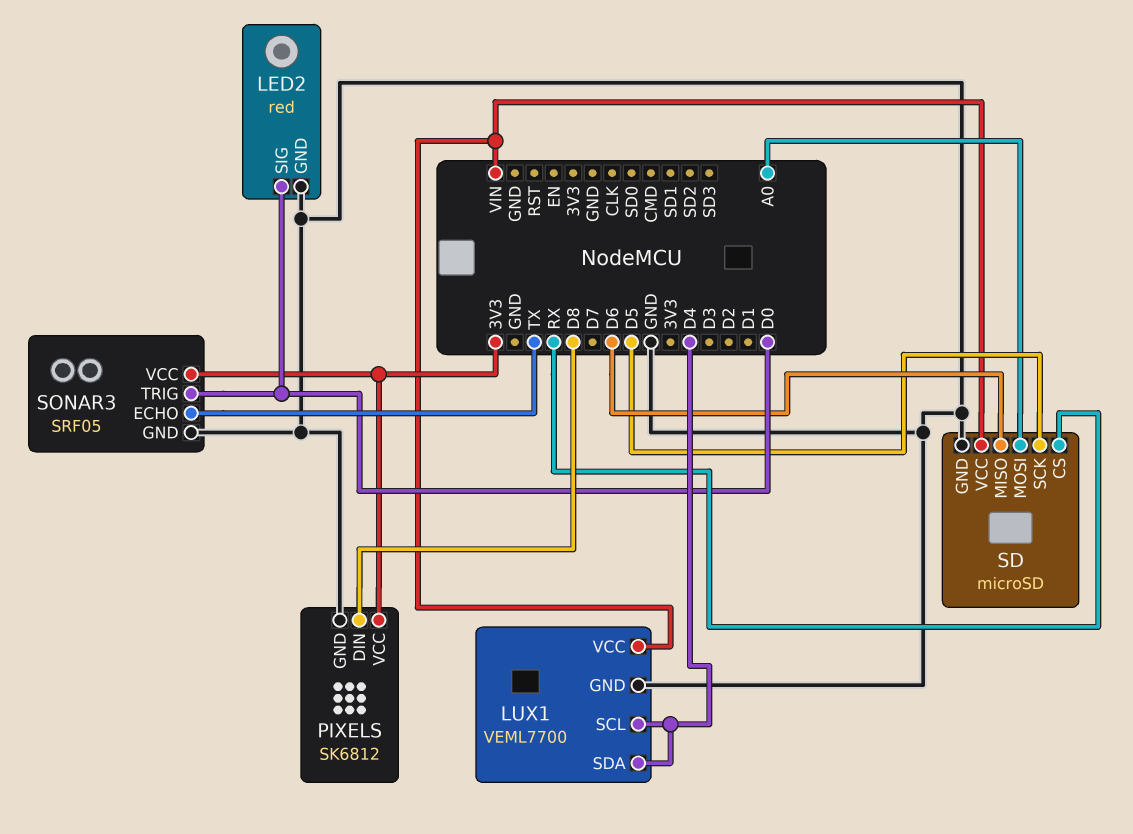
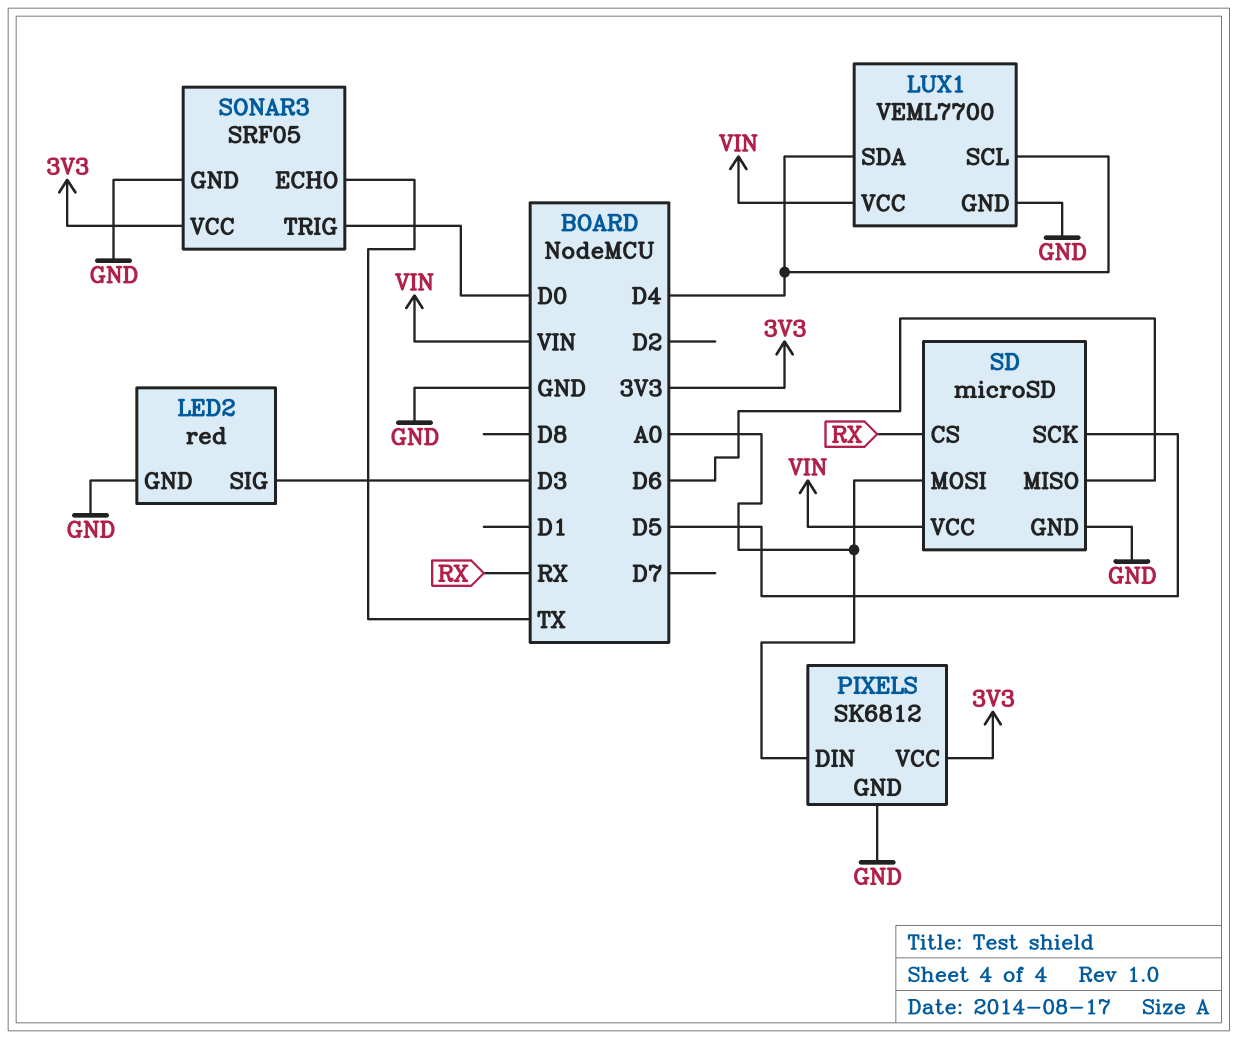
LED2 pin SIG: D0 -> D3
PIXELS pin DIN: D8 -> A0

